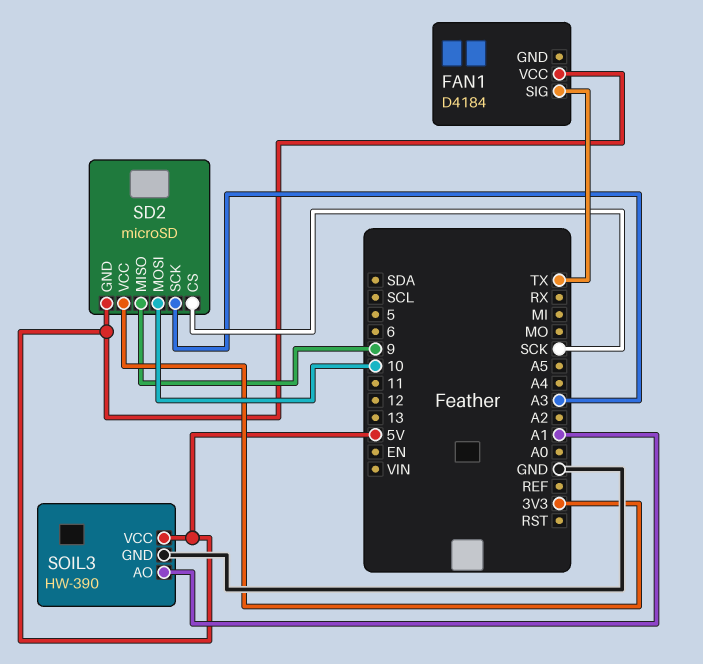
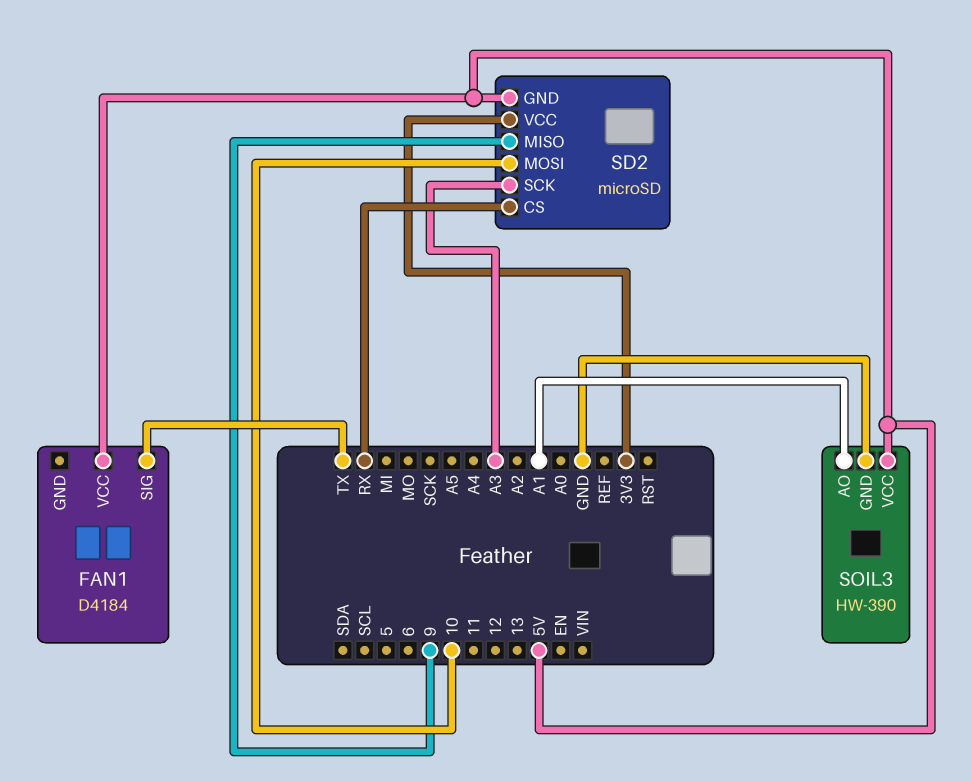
SD2 pin CS: SCK -> RX

